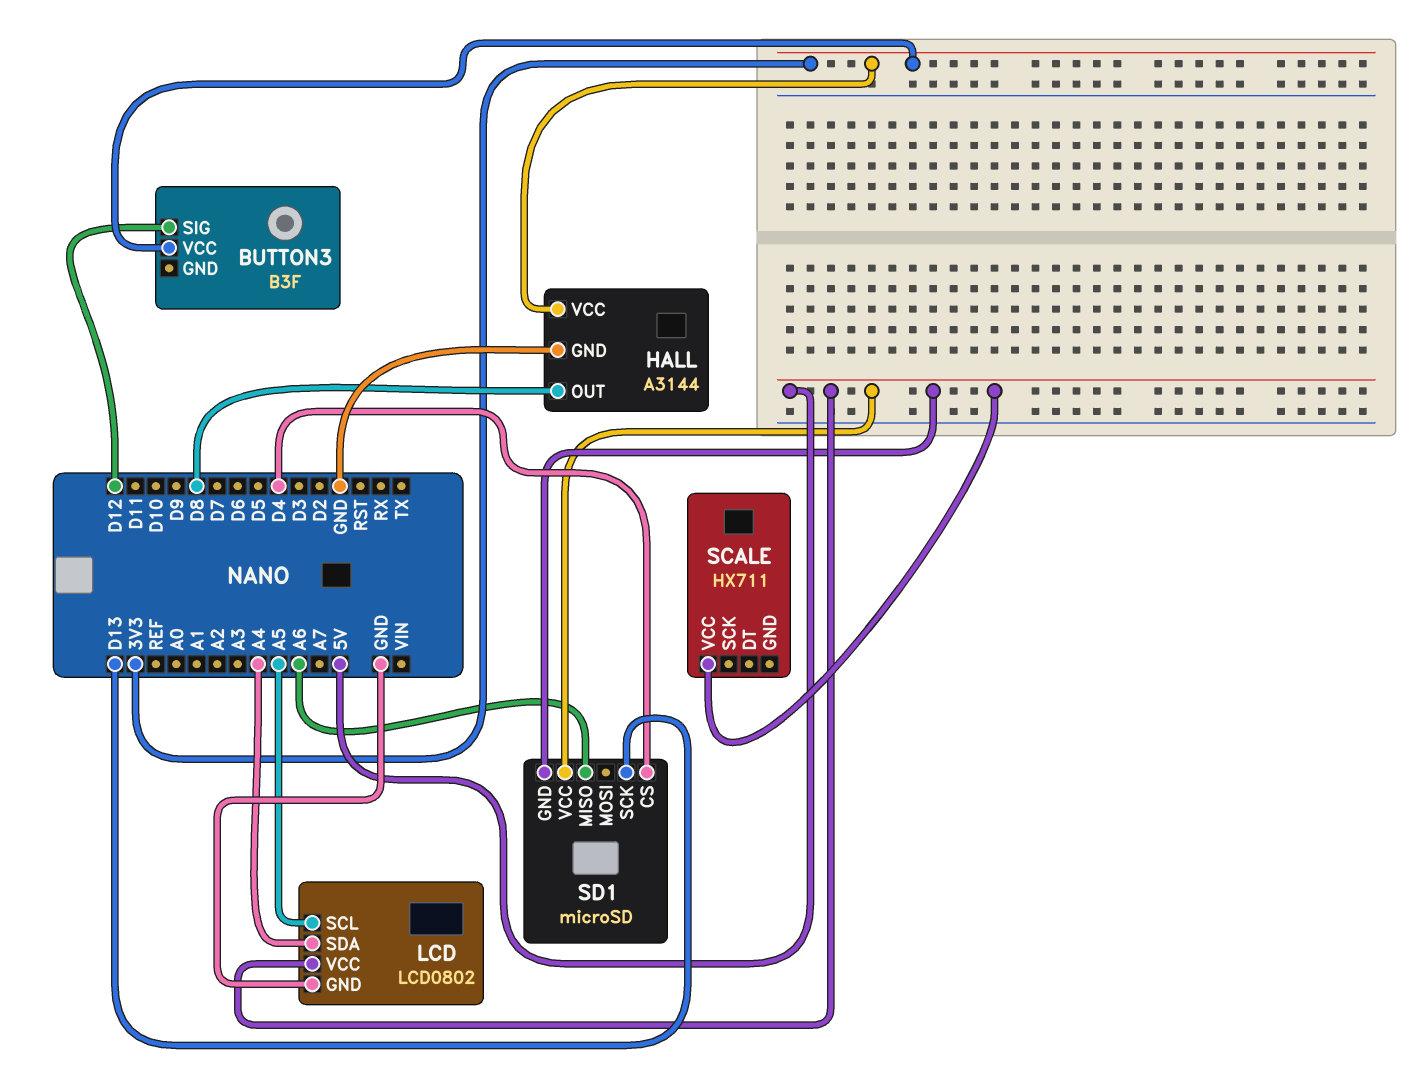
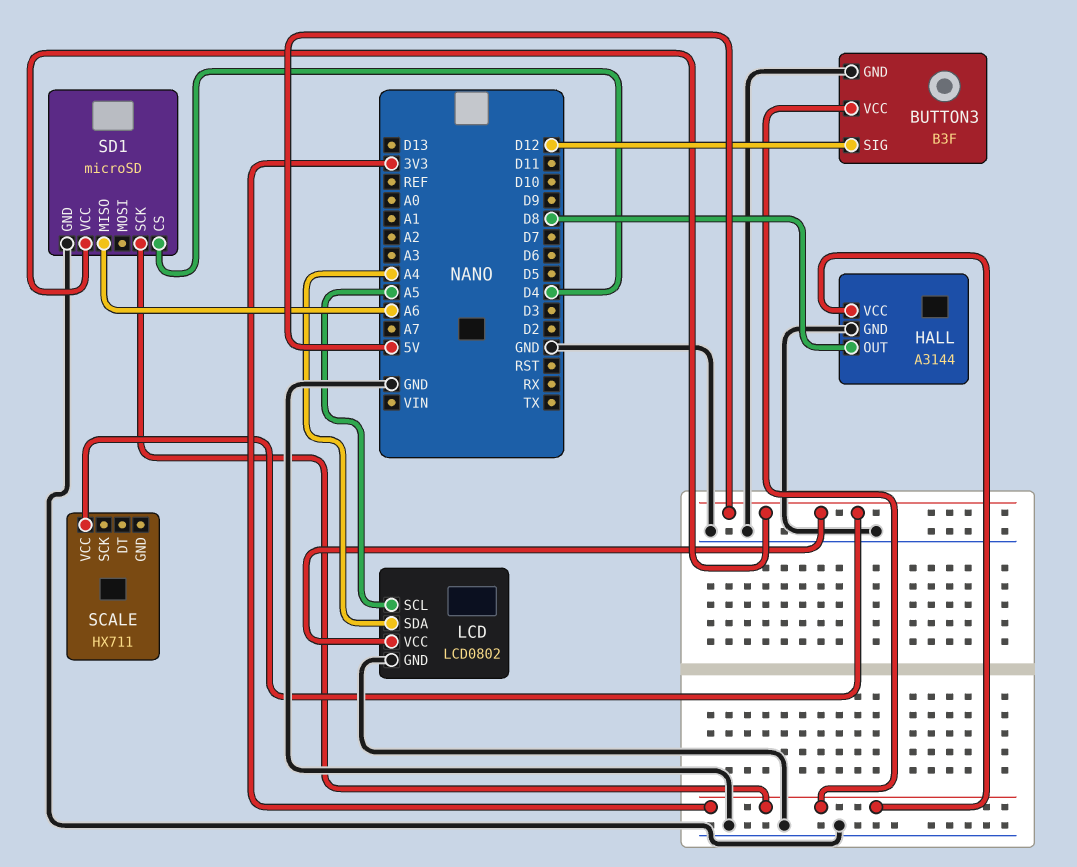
BUTTON3 pin GND: none -> GND
SD1 pin GND: 5V -> GND
SD1 pin SCK: D13 -> 3V3

